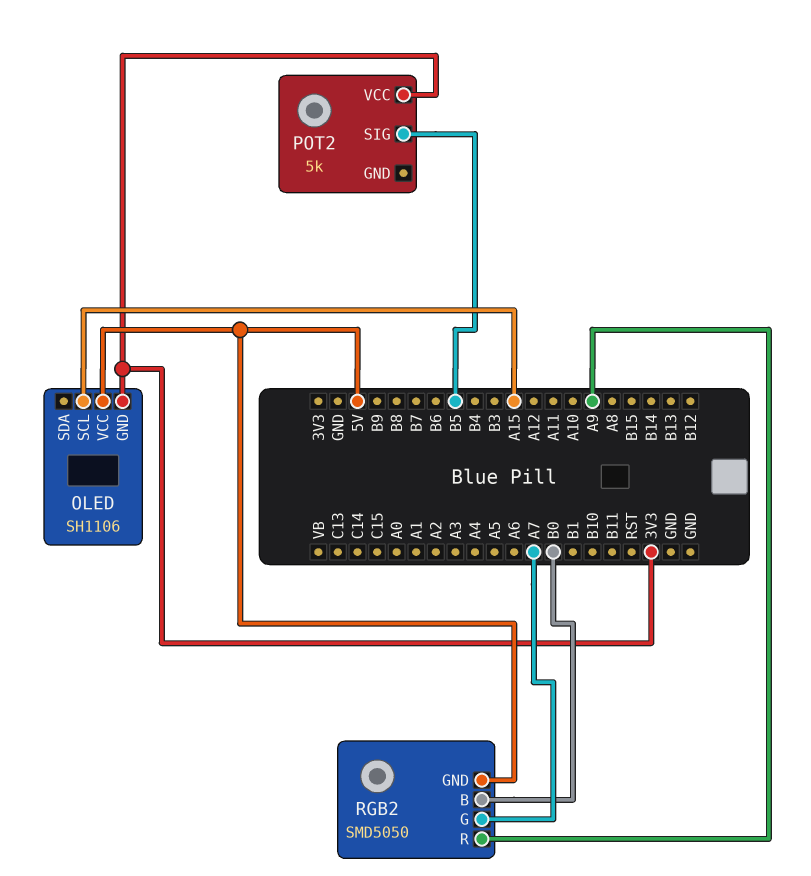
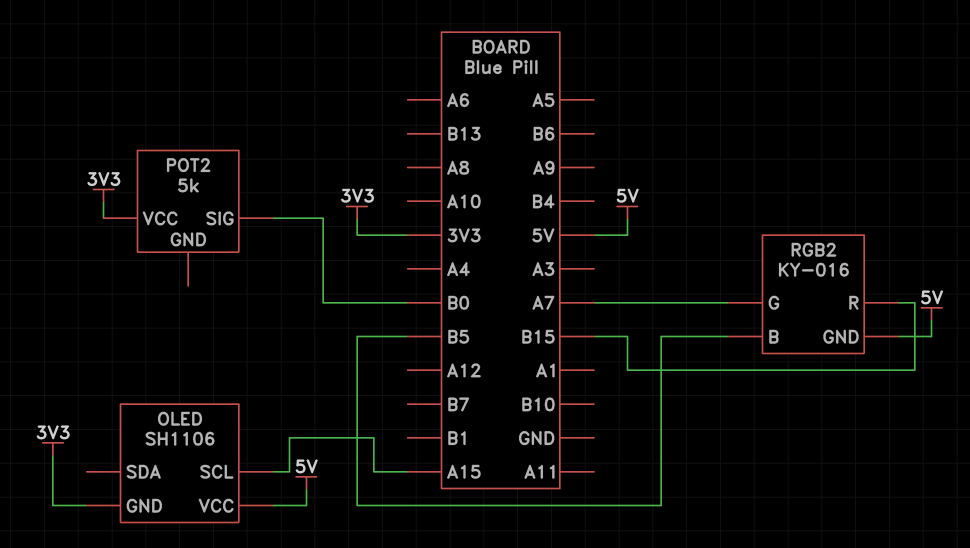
POT2 pin SIG: B5 -> B0
RGB2: SMD5050 -> KY-016
RGB2 pin B: B0 -> B5
RGB2 pin R: A9 -> B15

